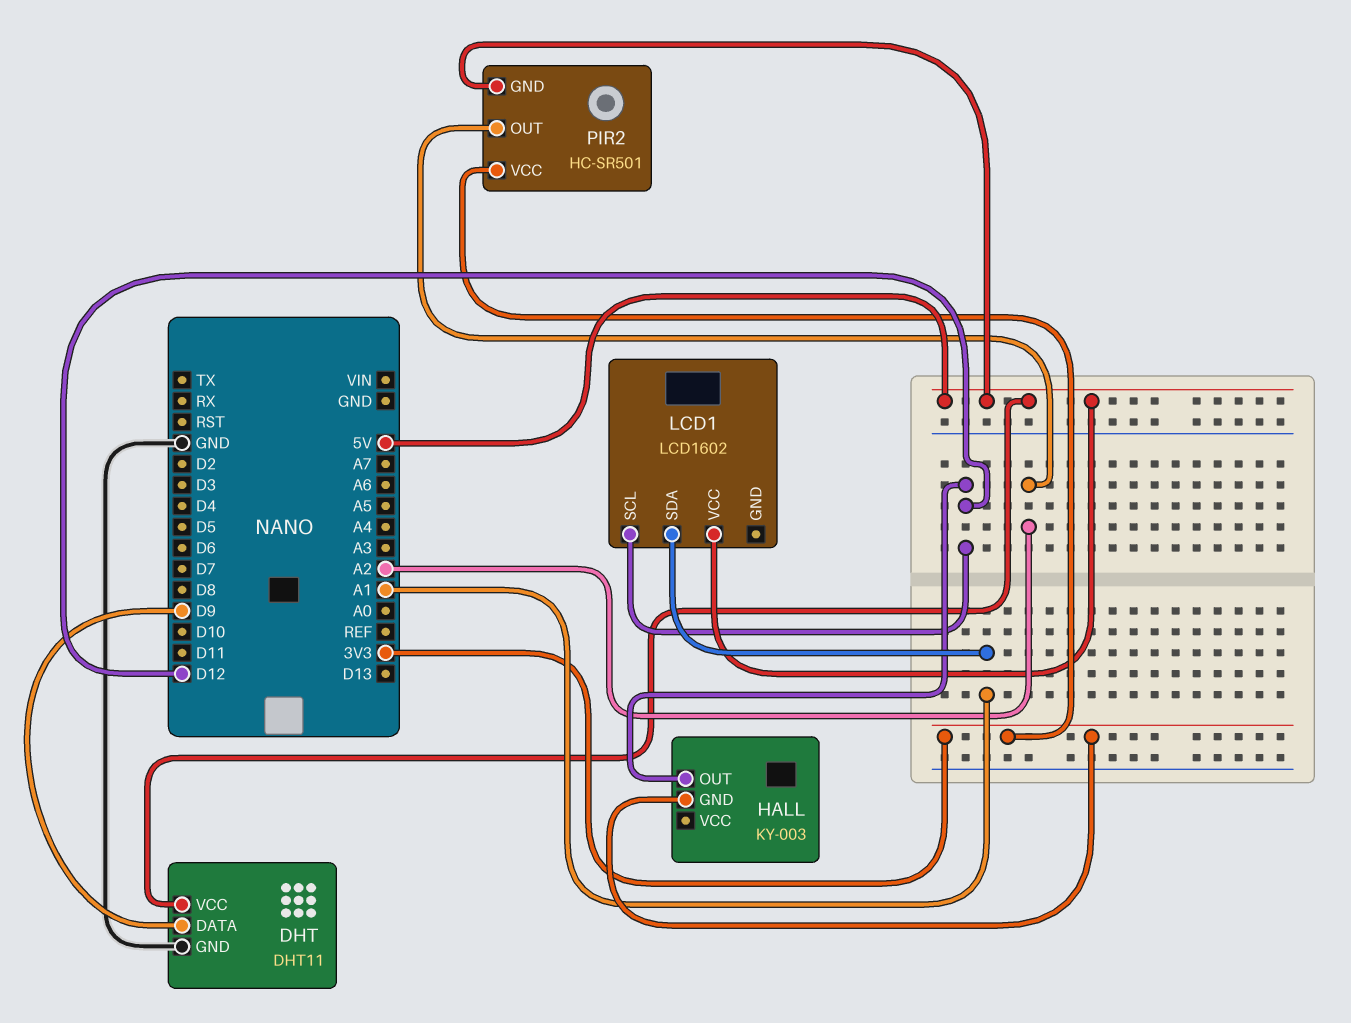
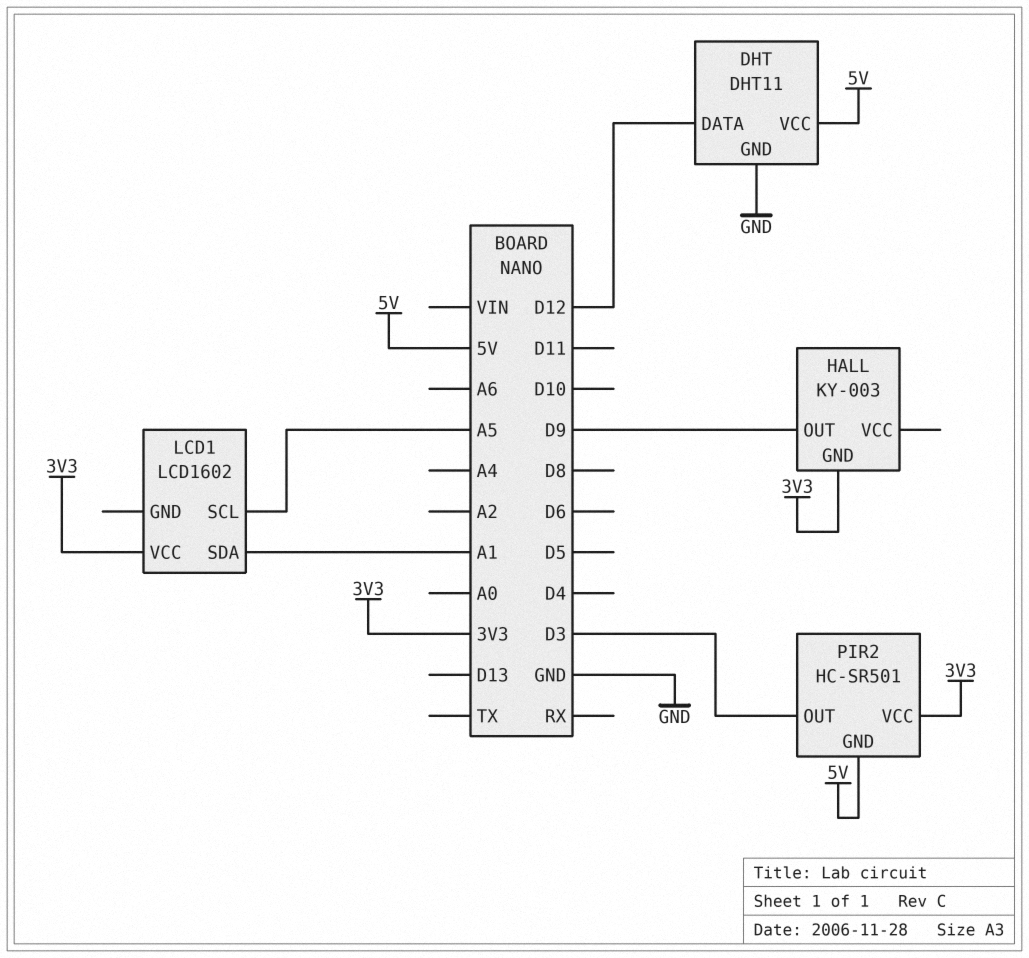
DHT pin DATA: D9 -> D12
HALL pin OUT: D12 -> D9
LCD1 pin SCL: D12 -> A5
LCD1 pin VCC: 5V -> 3V3
PIR2 pin OUT: A2 -> D3

